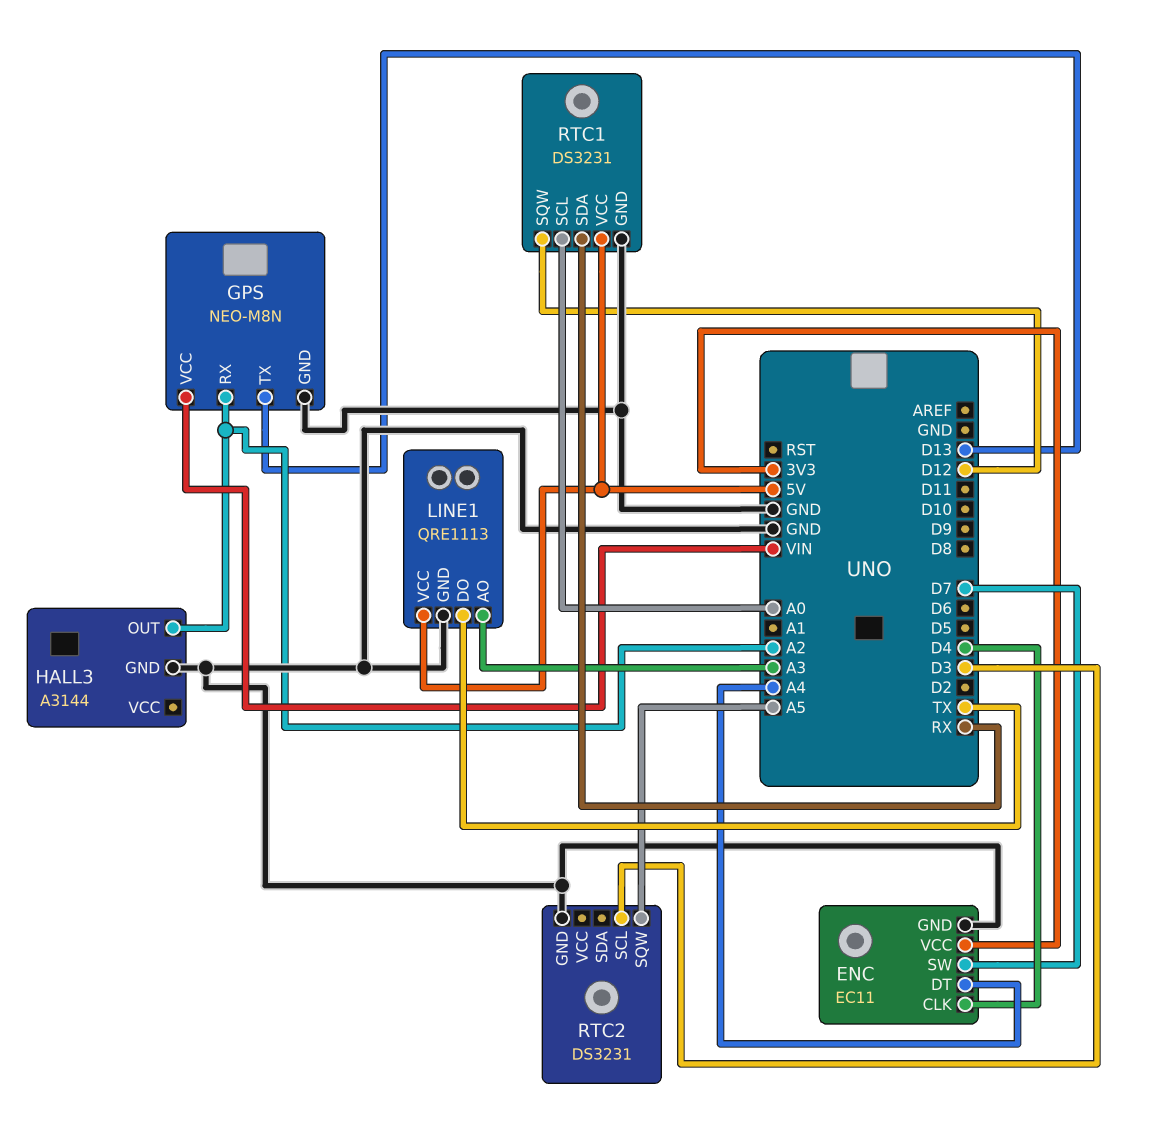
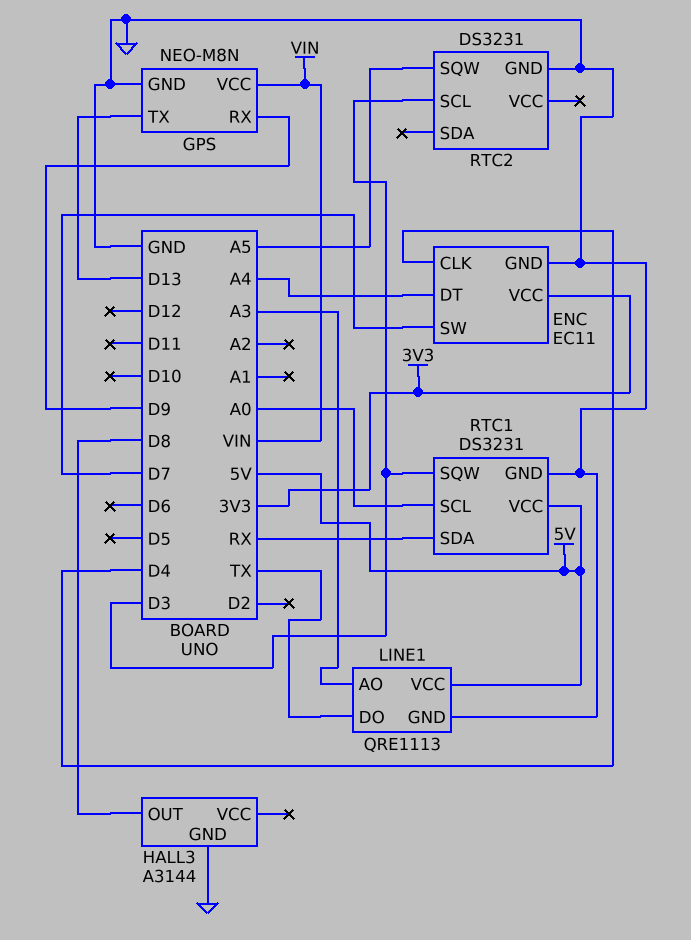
GPS pin RX: A2 -> D9
HALL3 pin OUT: A2 -> D8
RTC1 pin SQW: D12 -> D3

